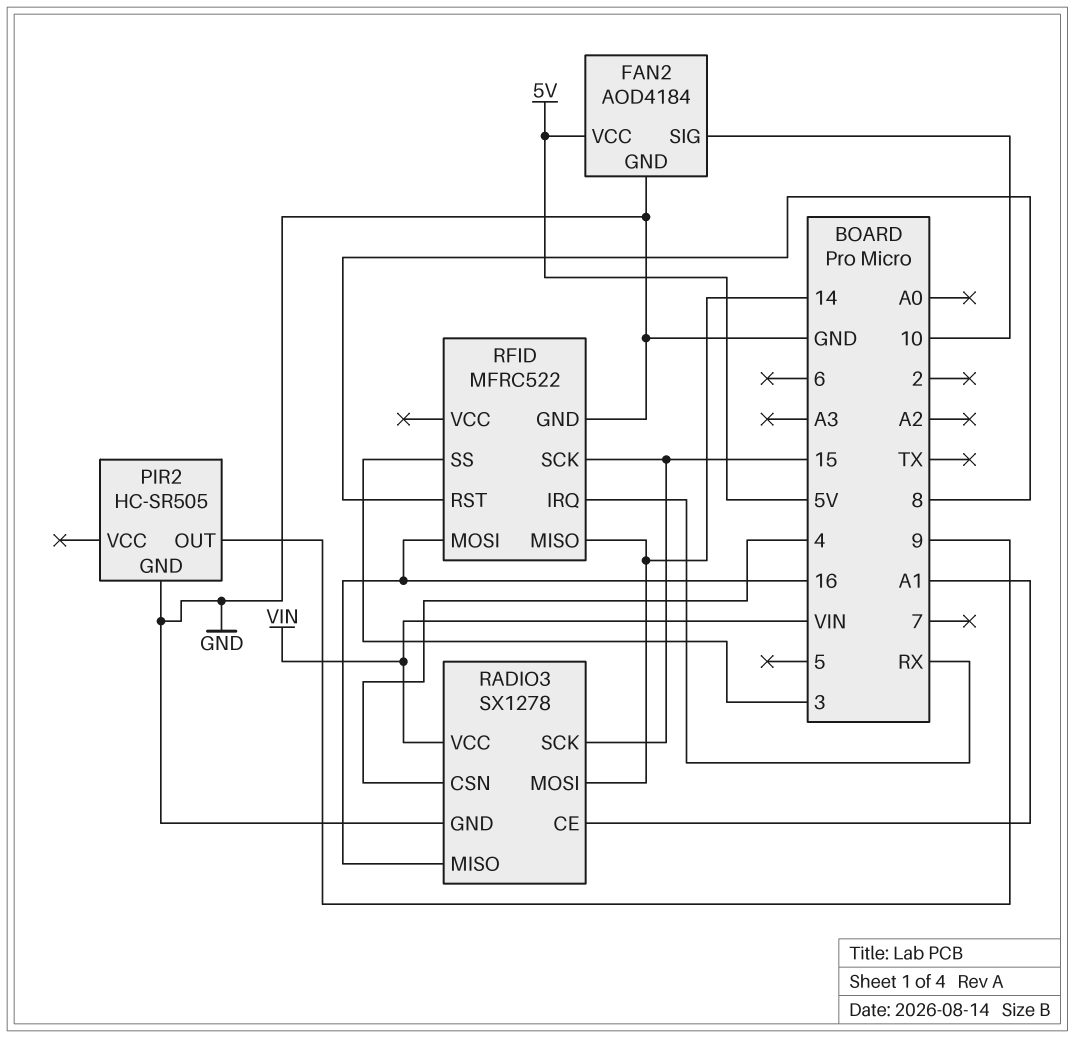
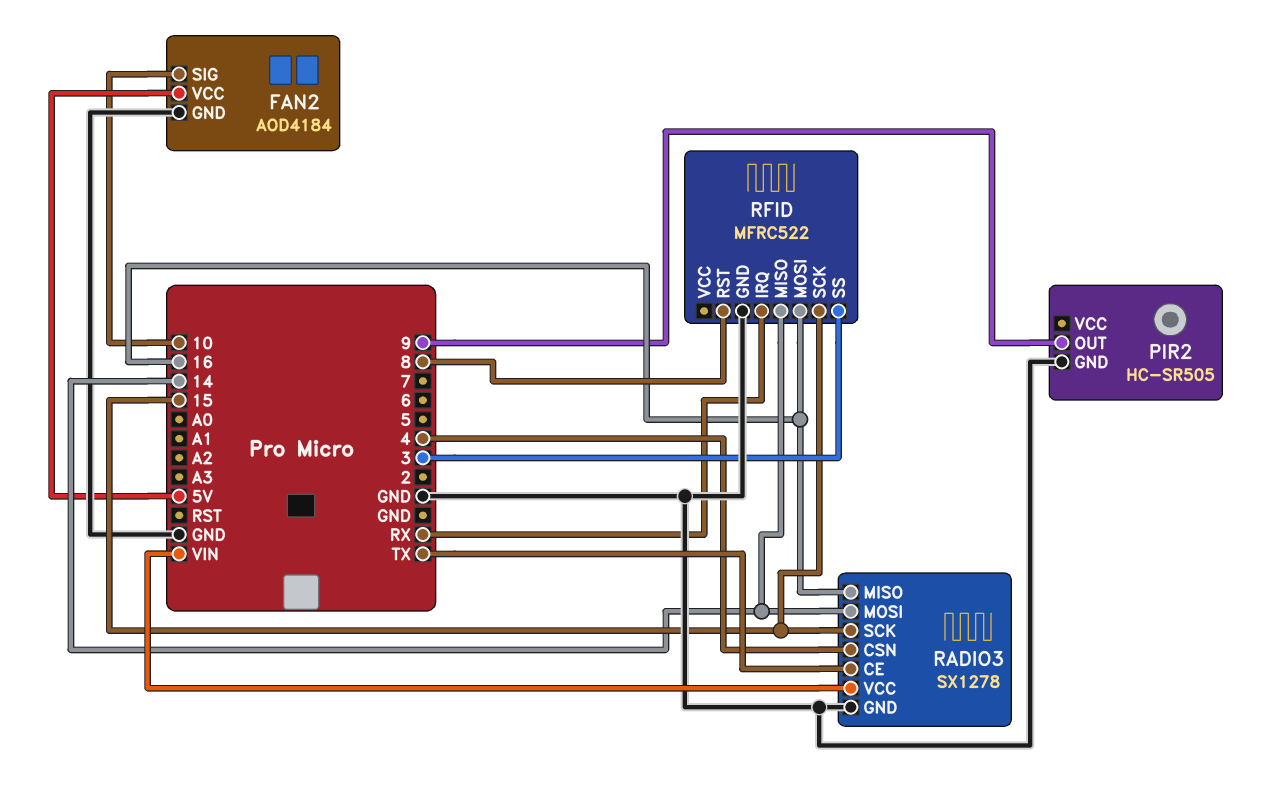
RADIO3 pin CE: A1 -> TX

